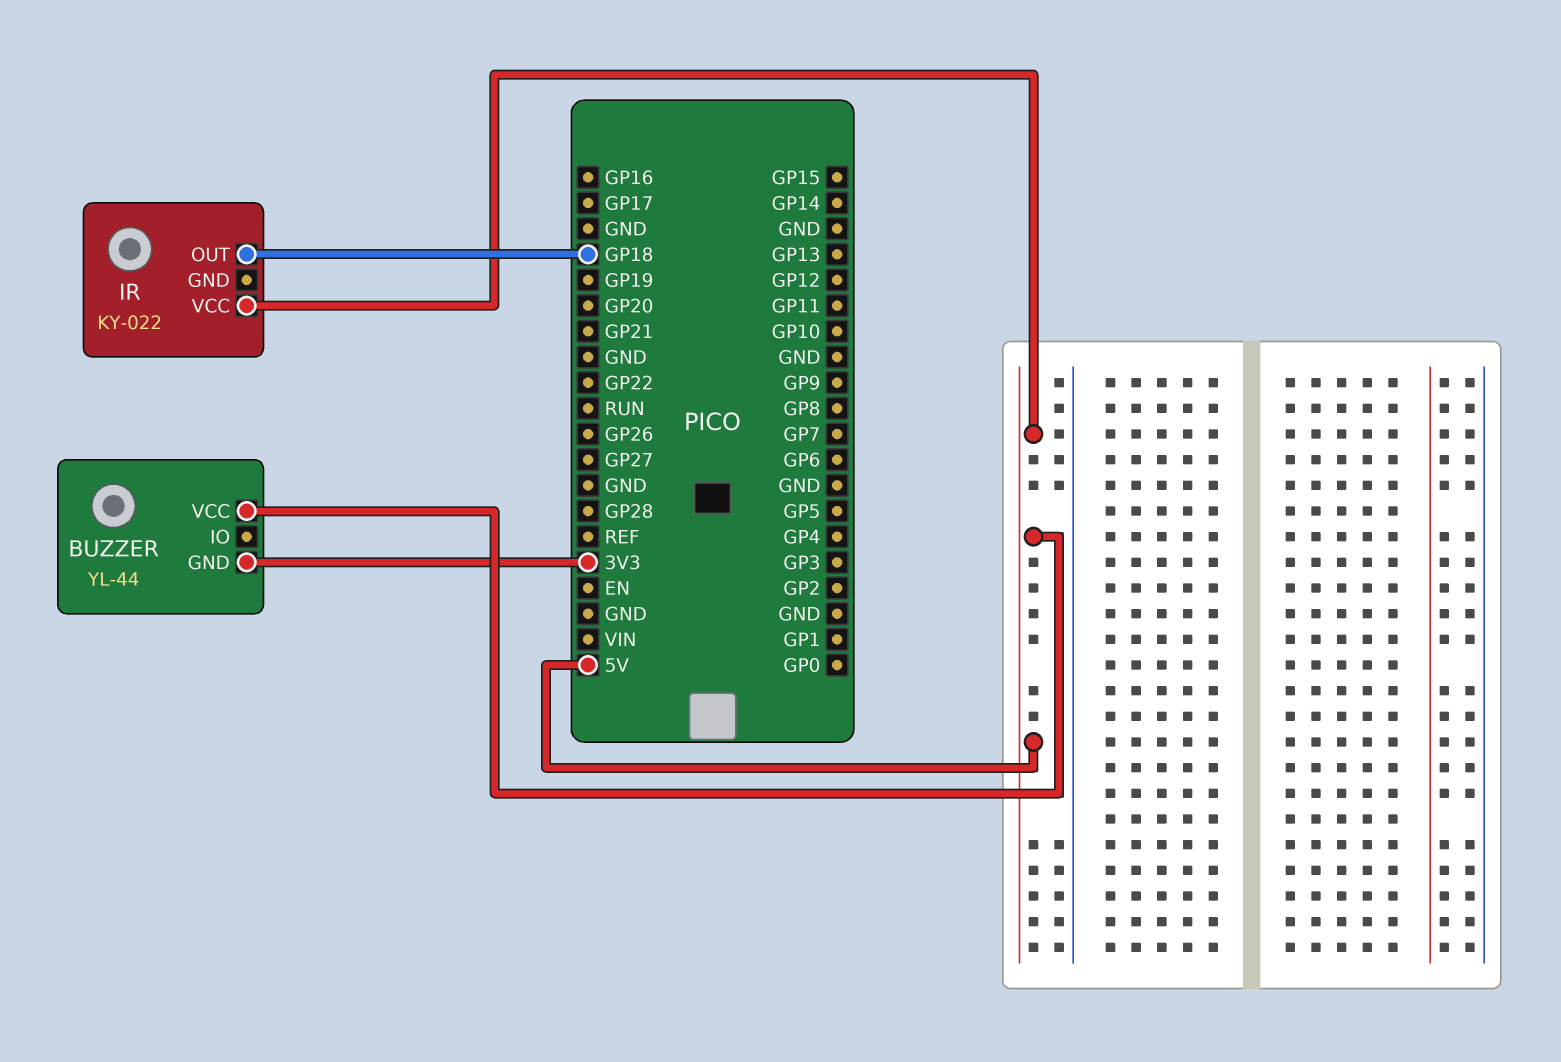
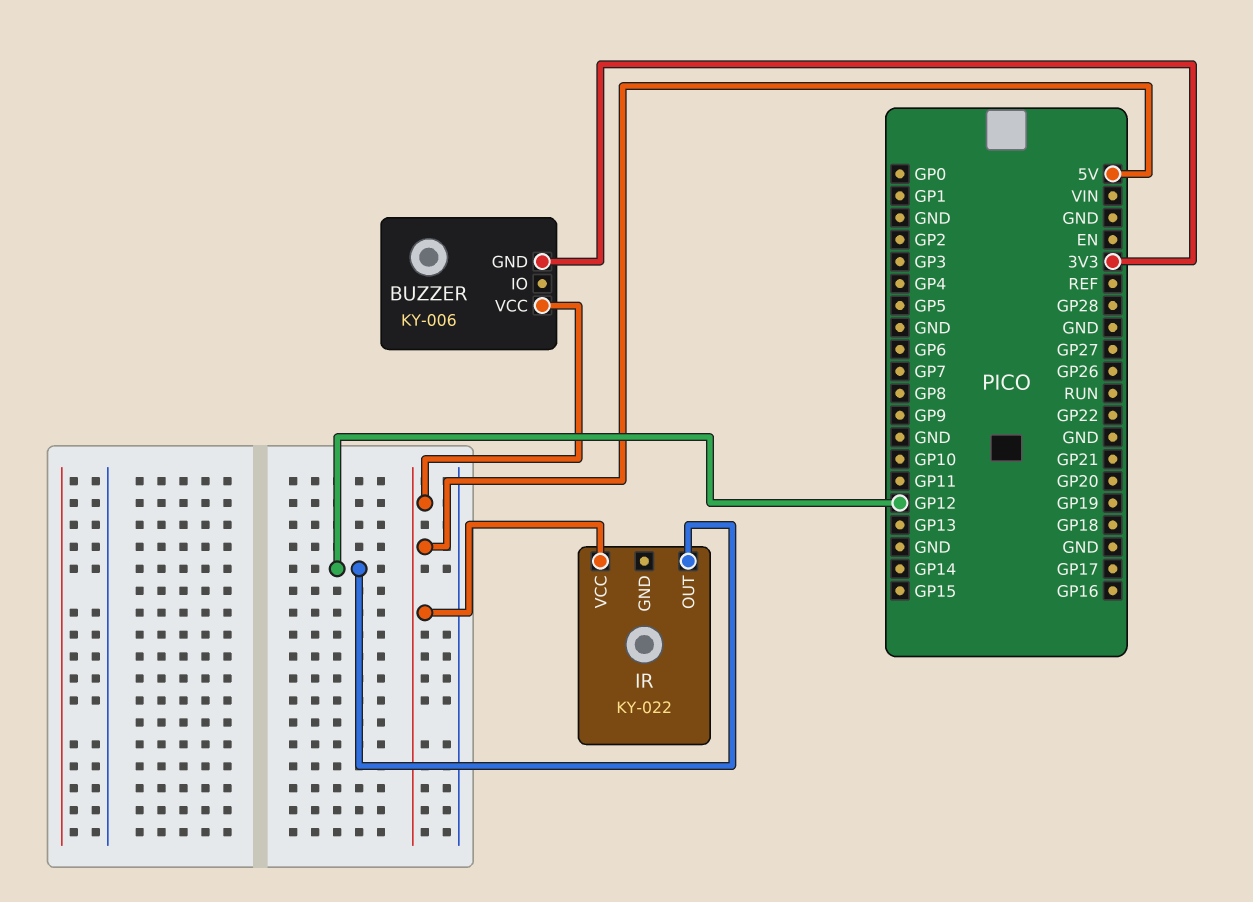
BUZZER: YL-44 -> KY-006
IR pin OUT: GP18 -> GP12

